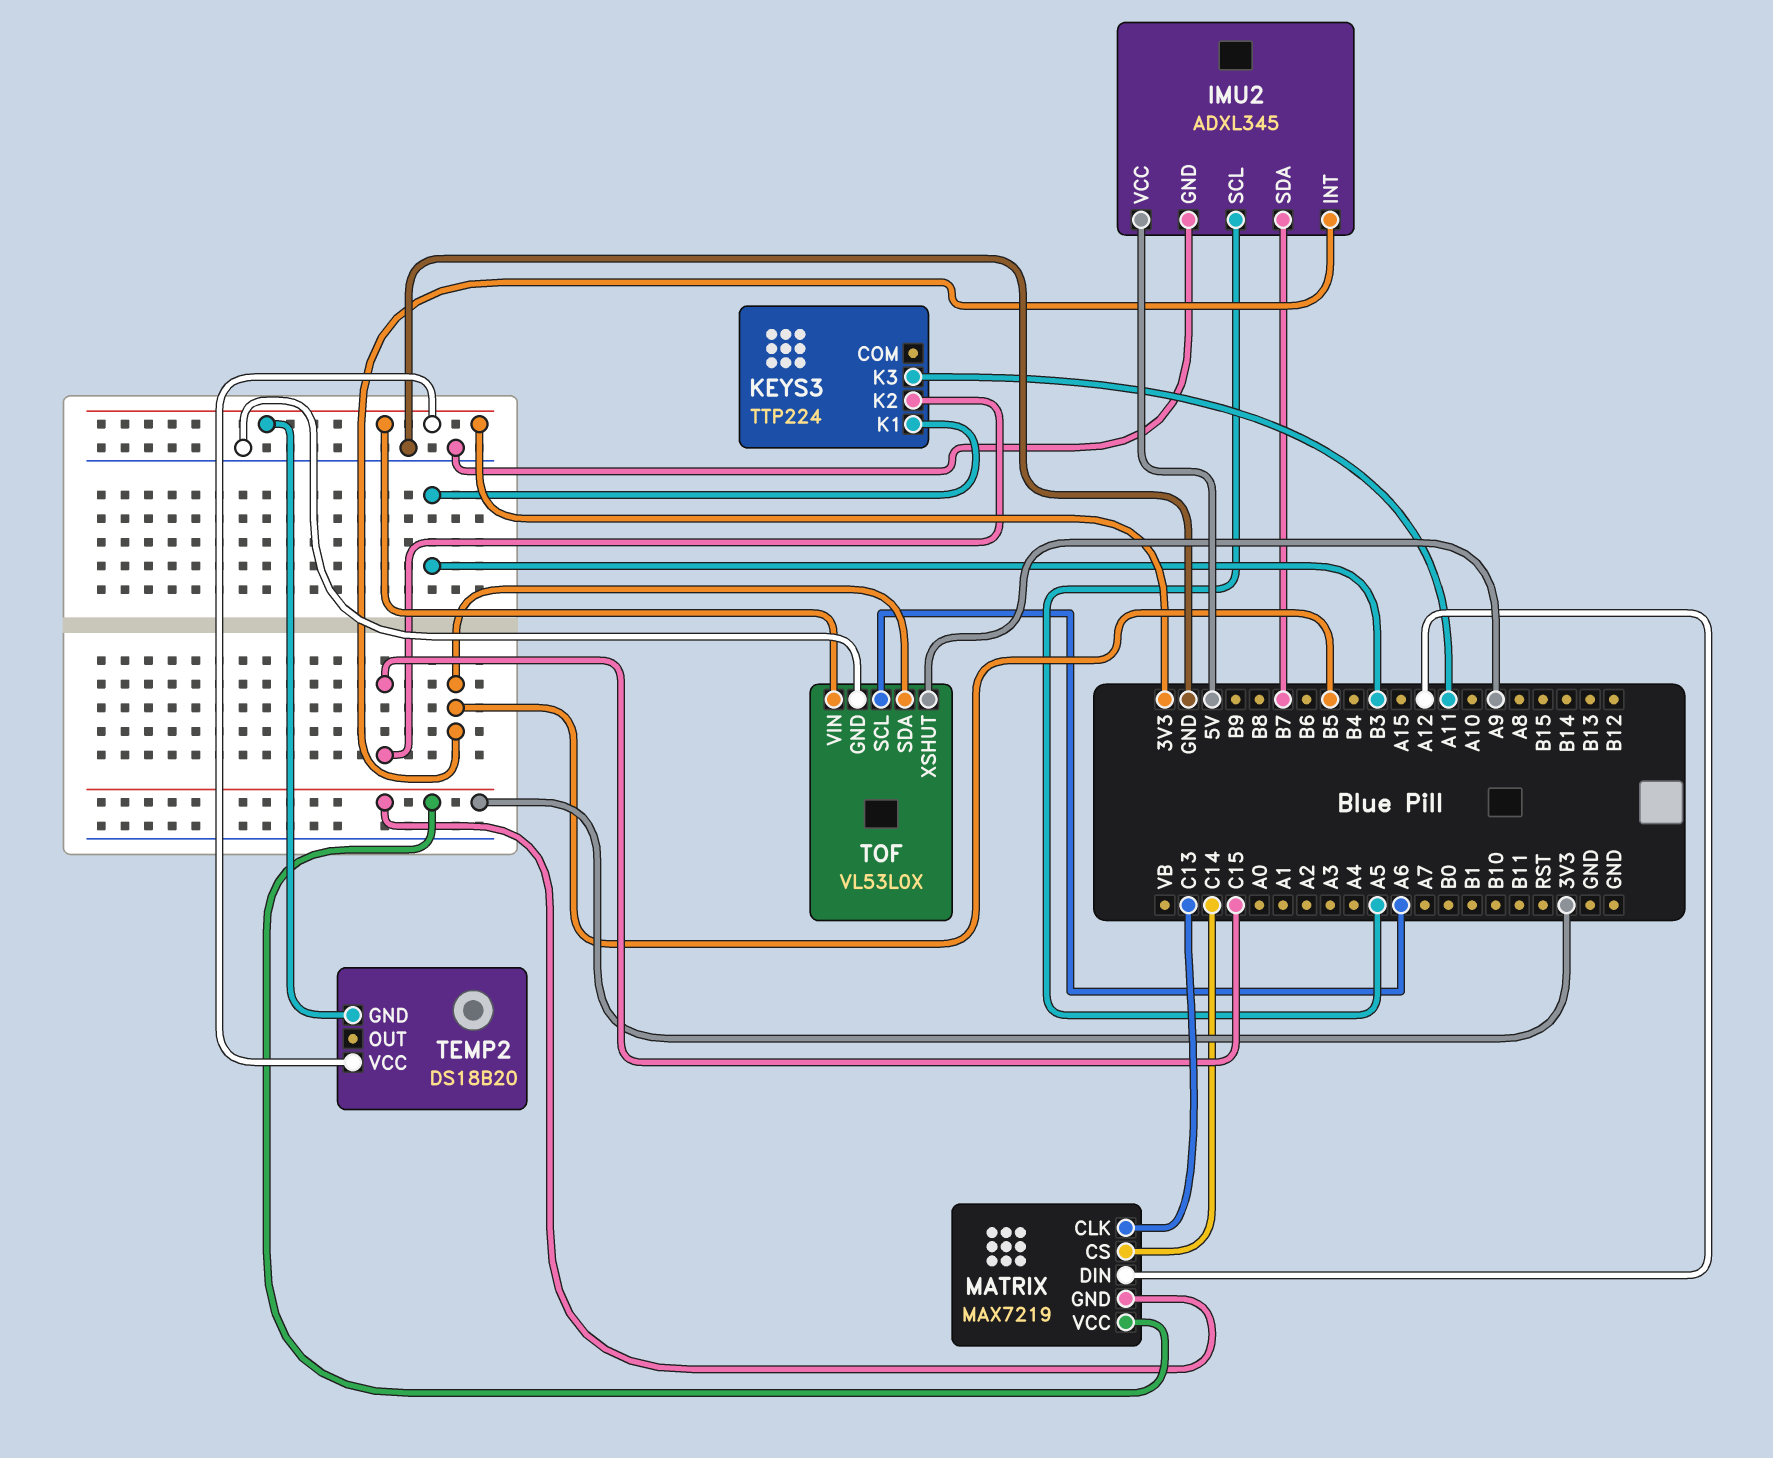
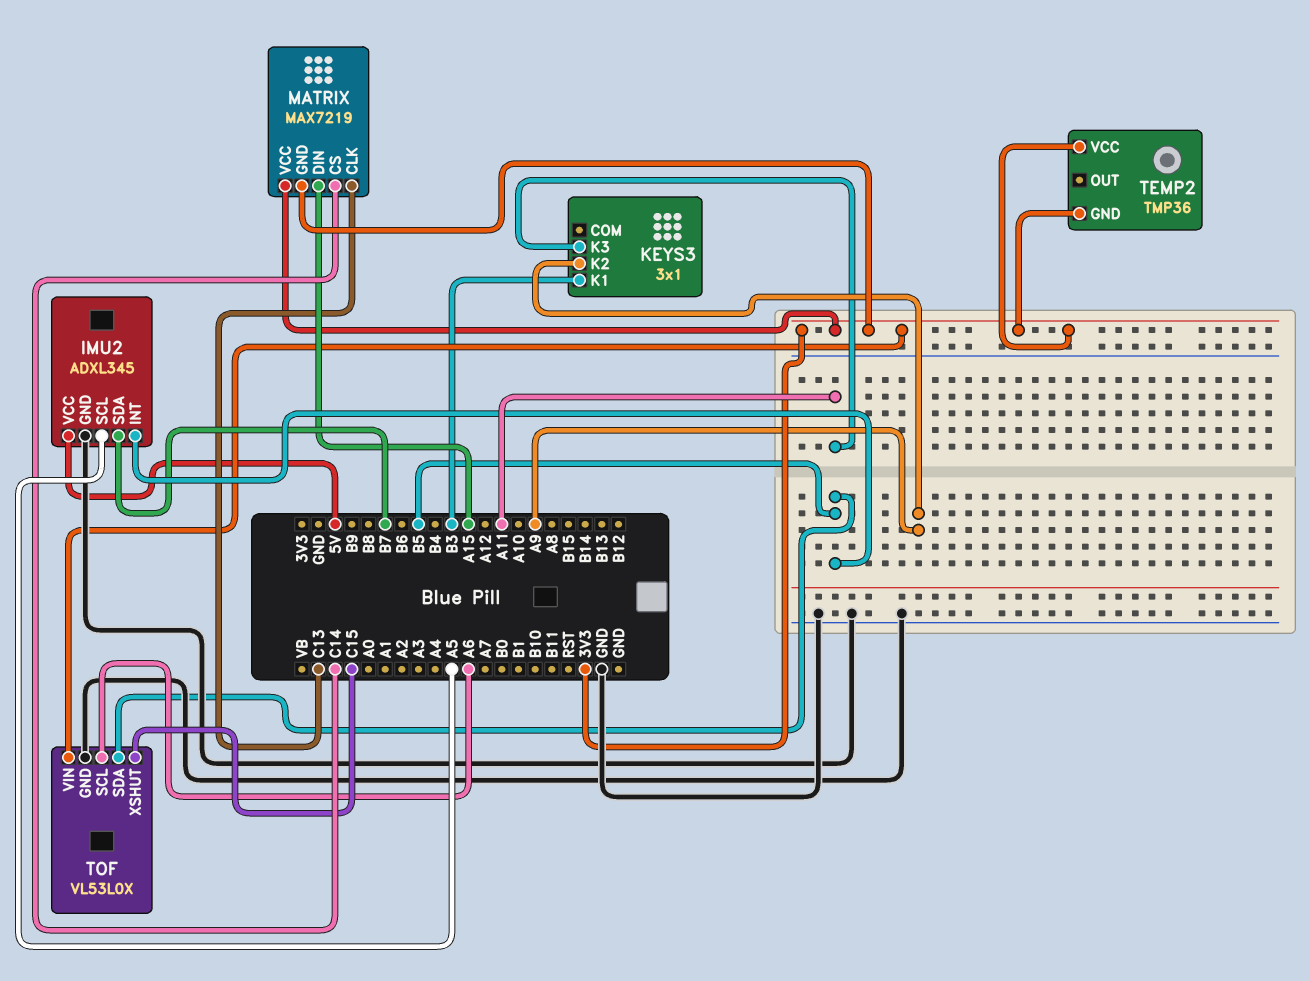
KEYS3: TTP224 -> 3x1
KEYS3 pin K2: C15 -> A9
MATRIX pin DIN: A12 -> A15
TEMP2: DS18B20 -> TMP36
TOF pin XSHUT: A9 -> C15

